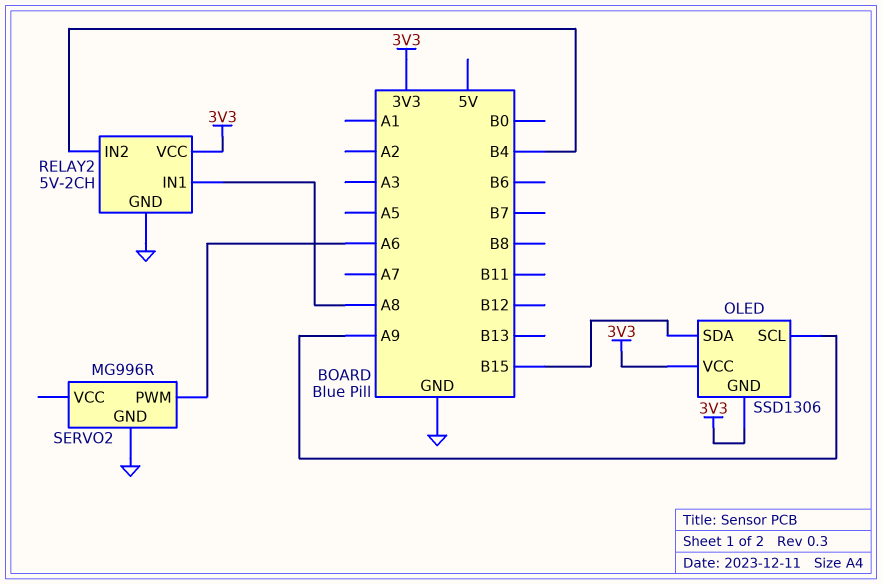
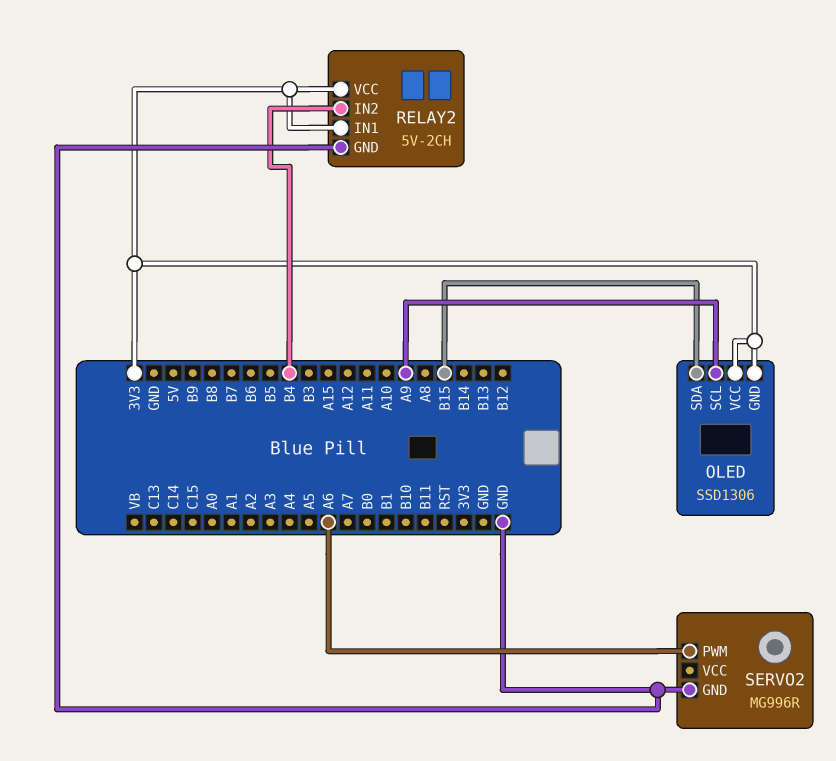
RELAY2 pin IN1: A8 -> 3V3

